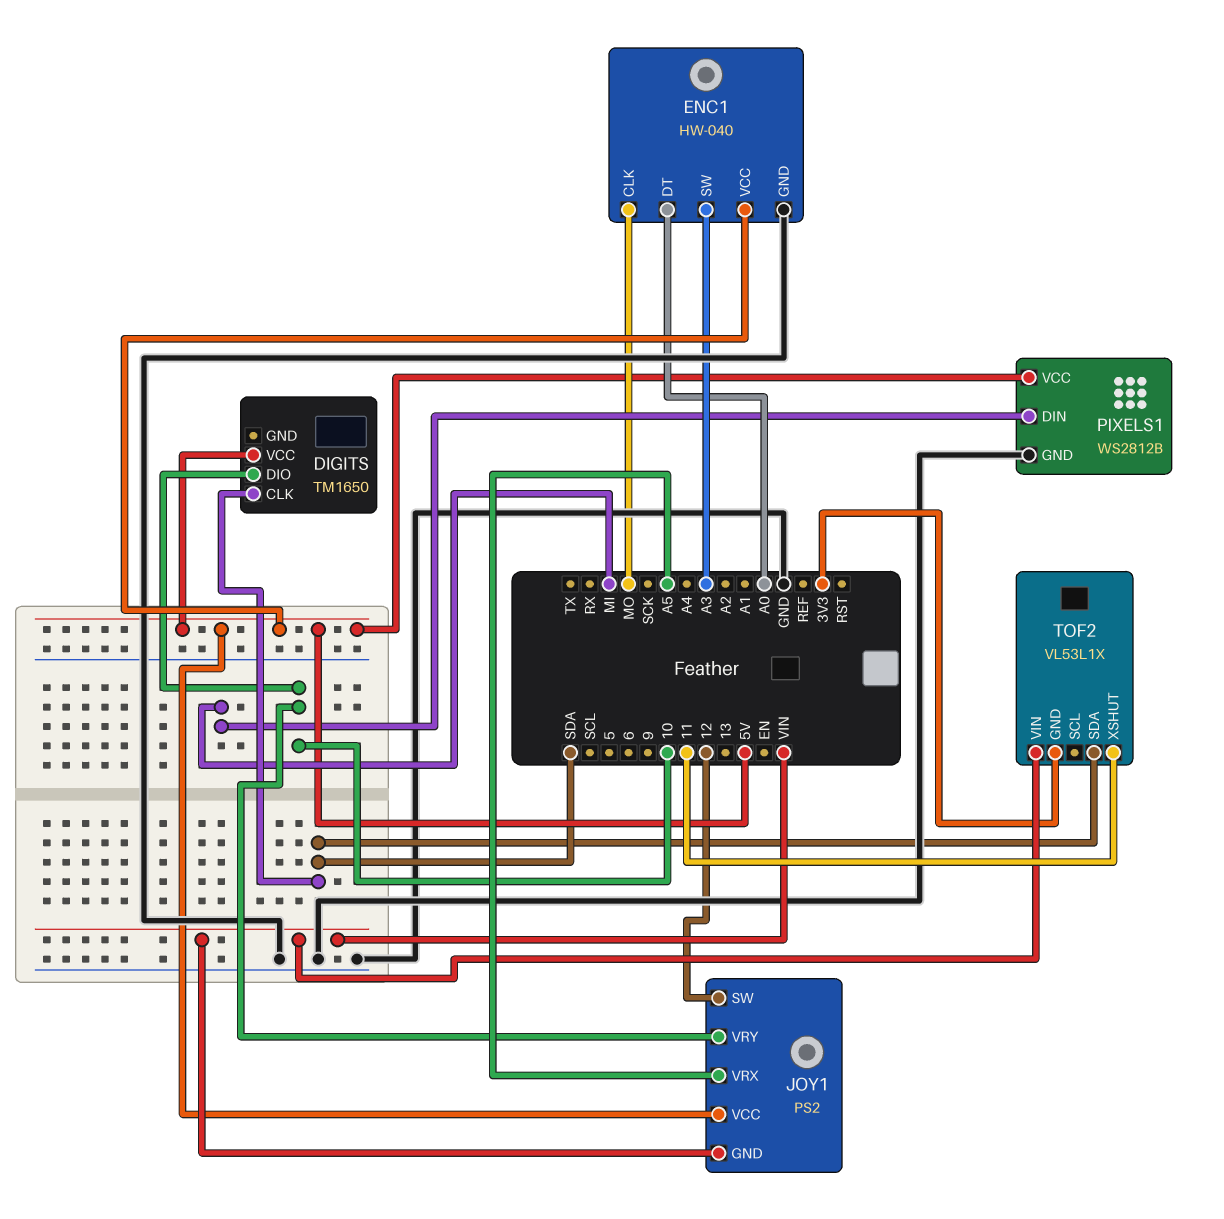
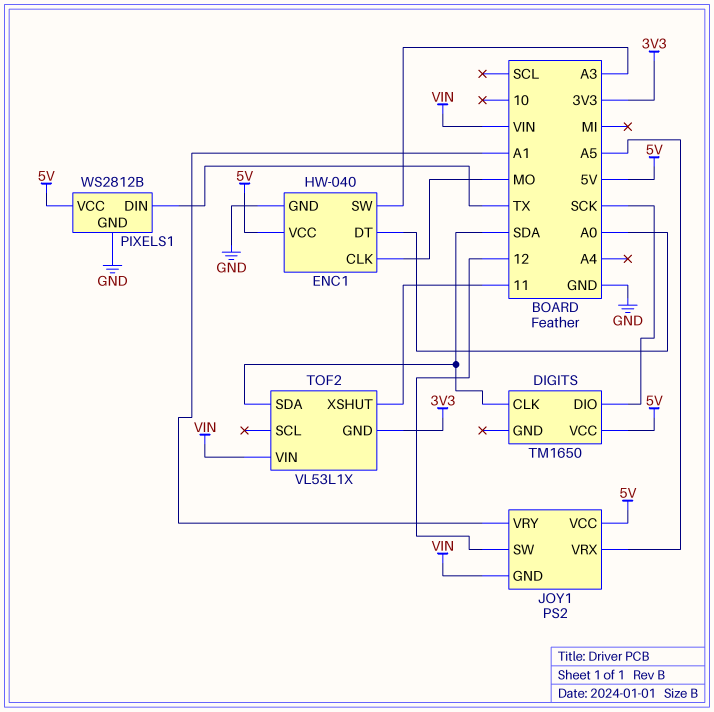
DIGITS pin DIO: 10 -> SCK
JOY1 pin VRY: 10 -> A1
PIXELS1 pin DIN: MI -> TX

